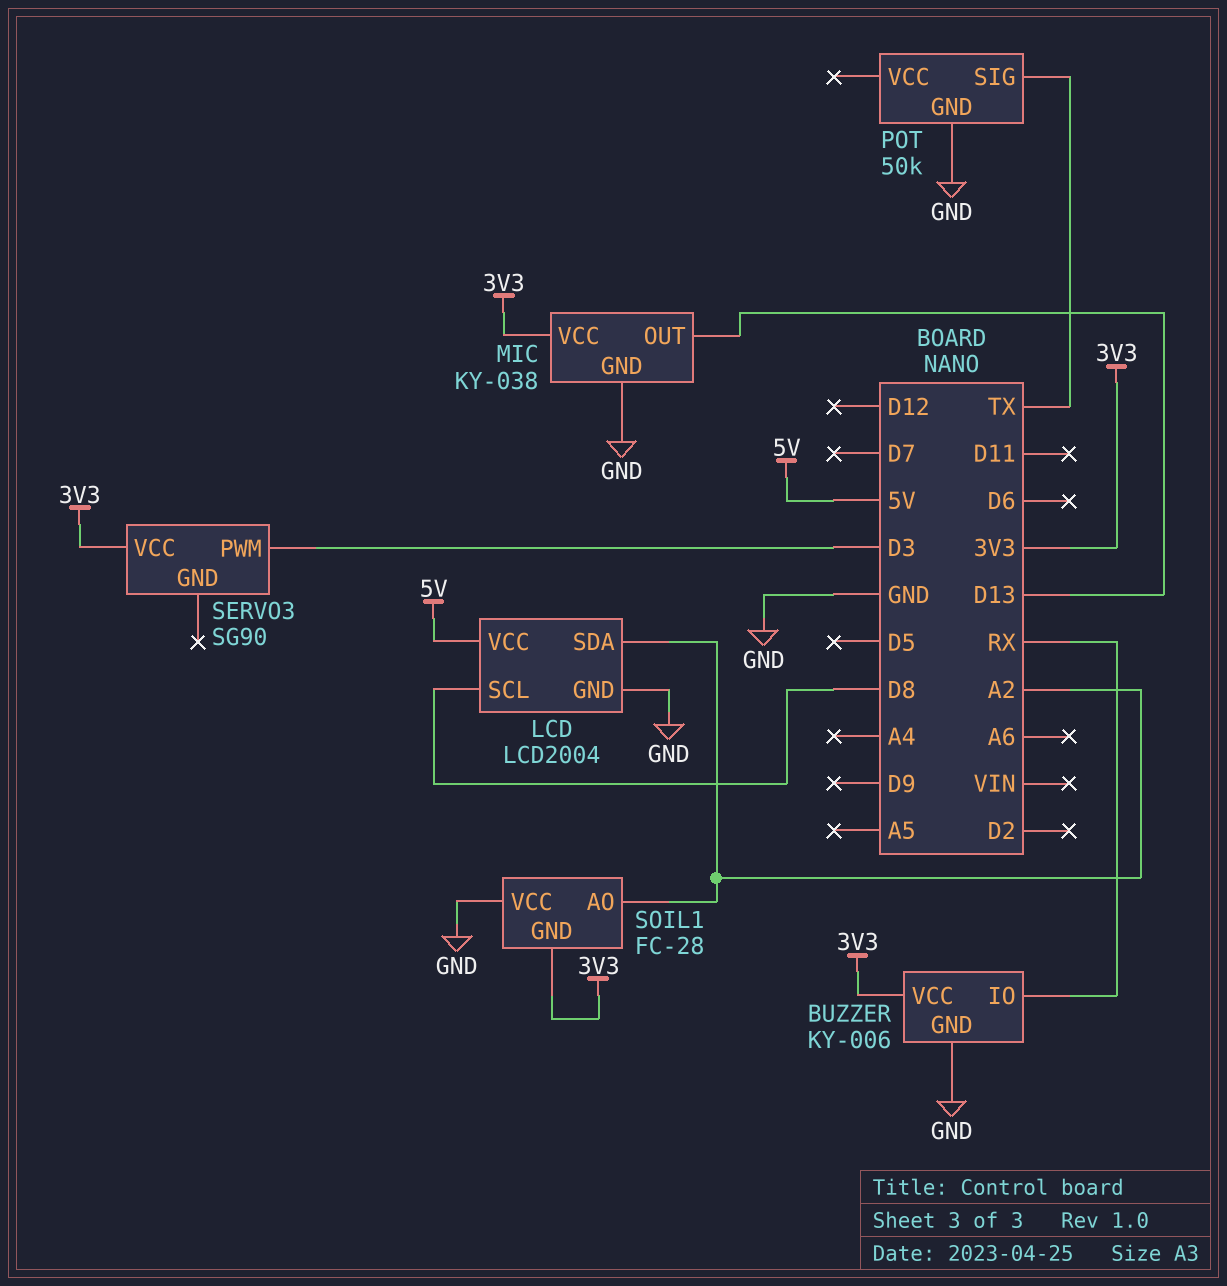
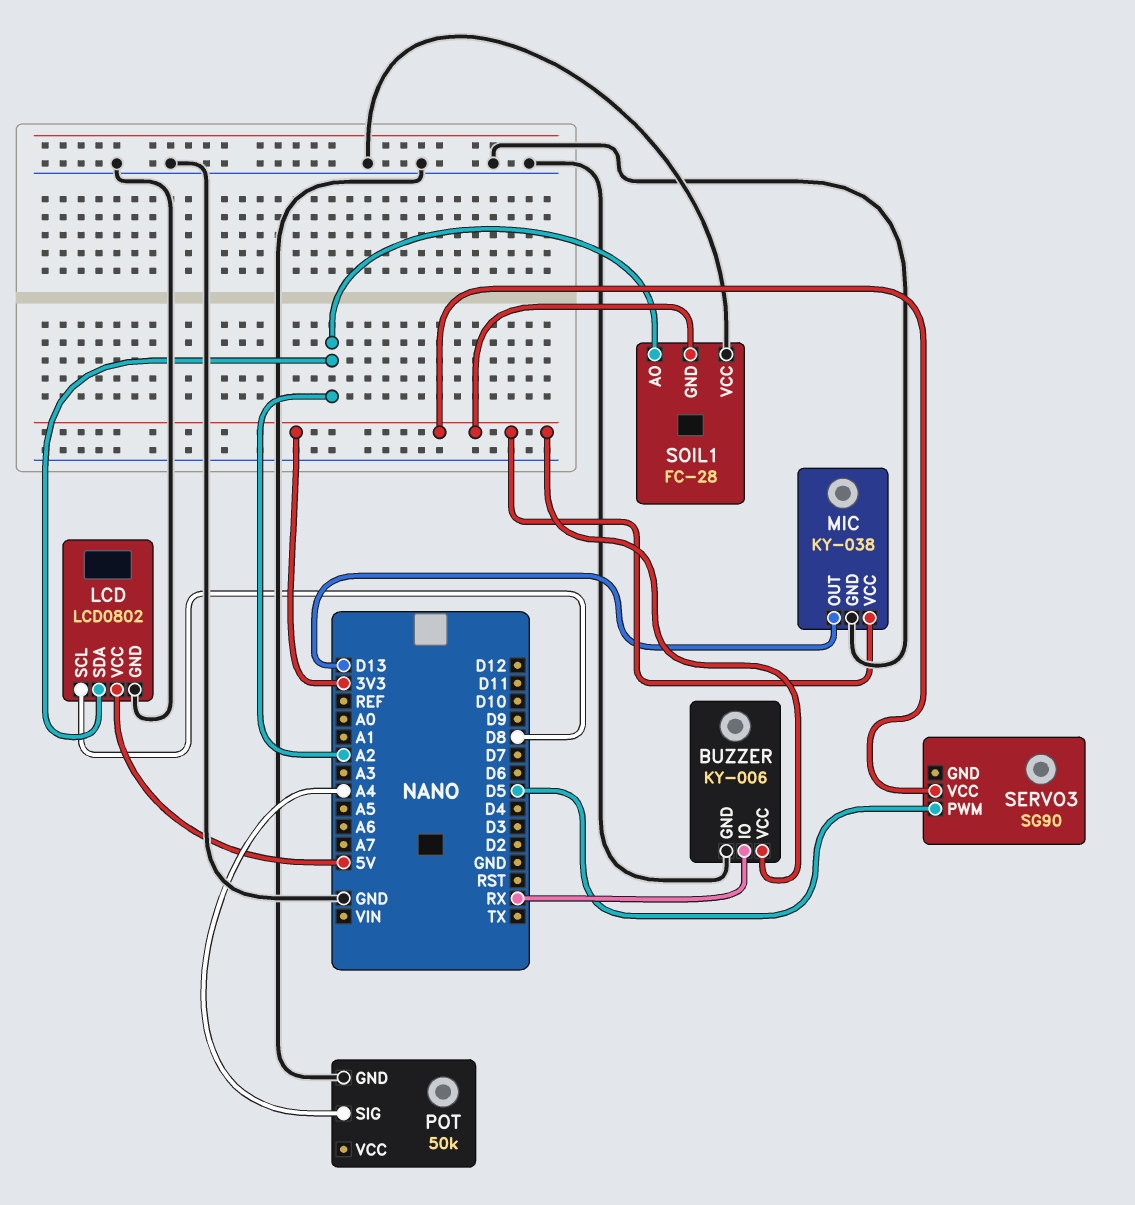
LCD: LCD2004 -> LCD0802
POT pin SIG: TX -> A4
SERVO3 pin PWM: D3 -> D5

